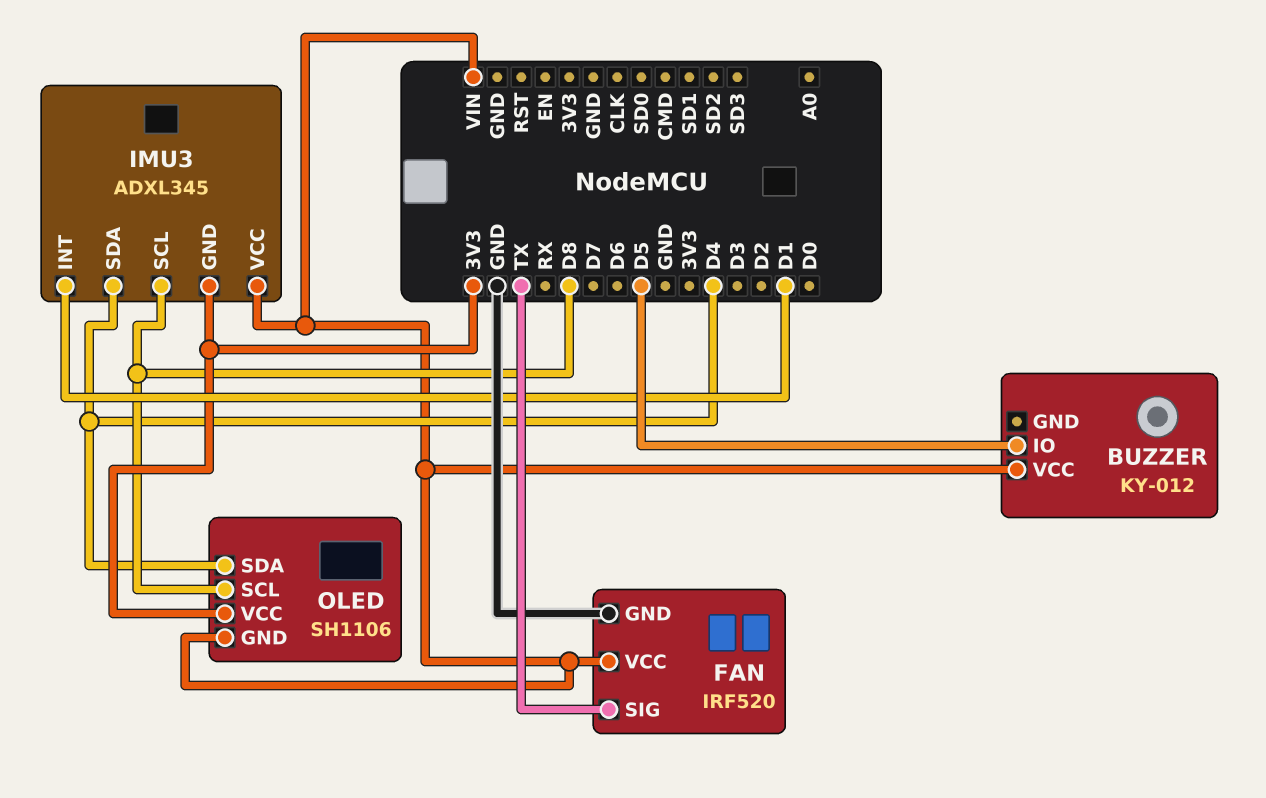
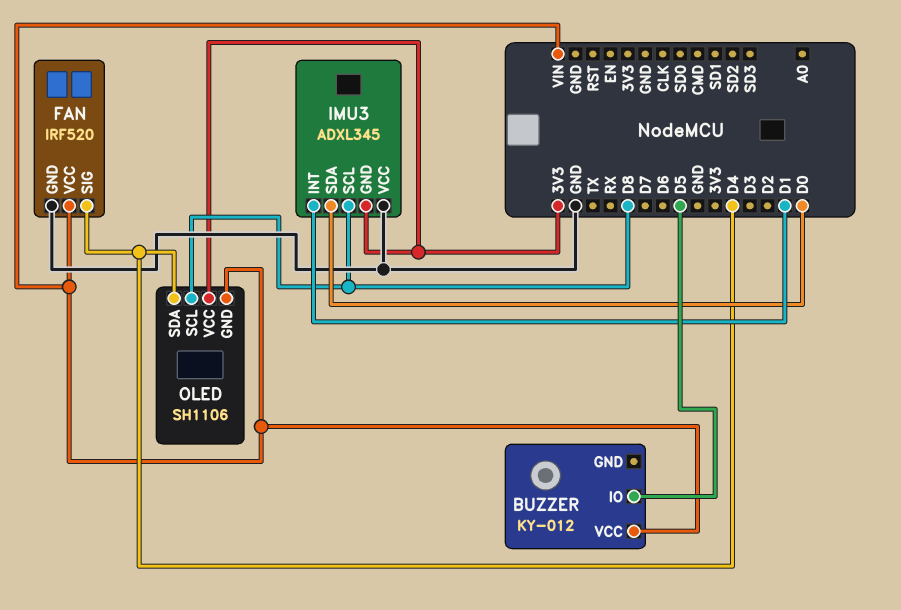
FAN pin SIG: TX -> D4
IMU3 pin SDA: D4 -> D0
IMU3 pin VCC: VIN -> GND

